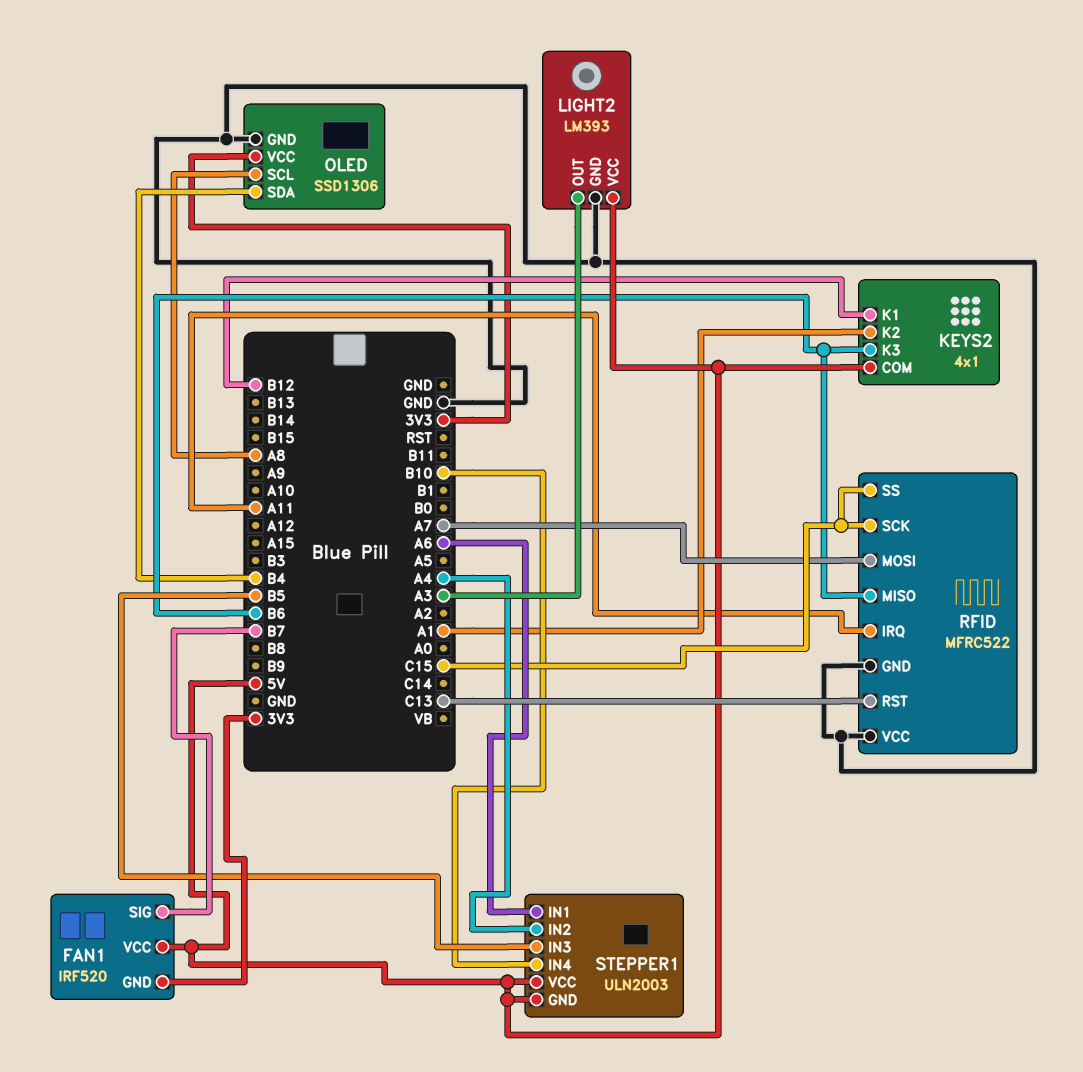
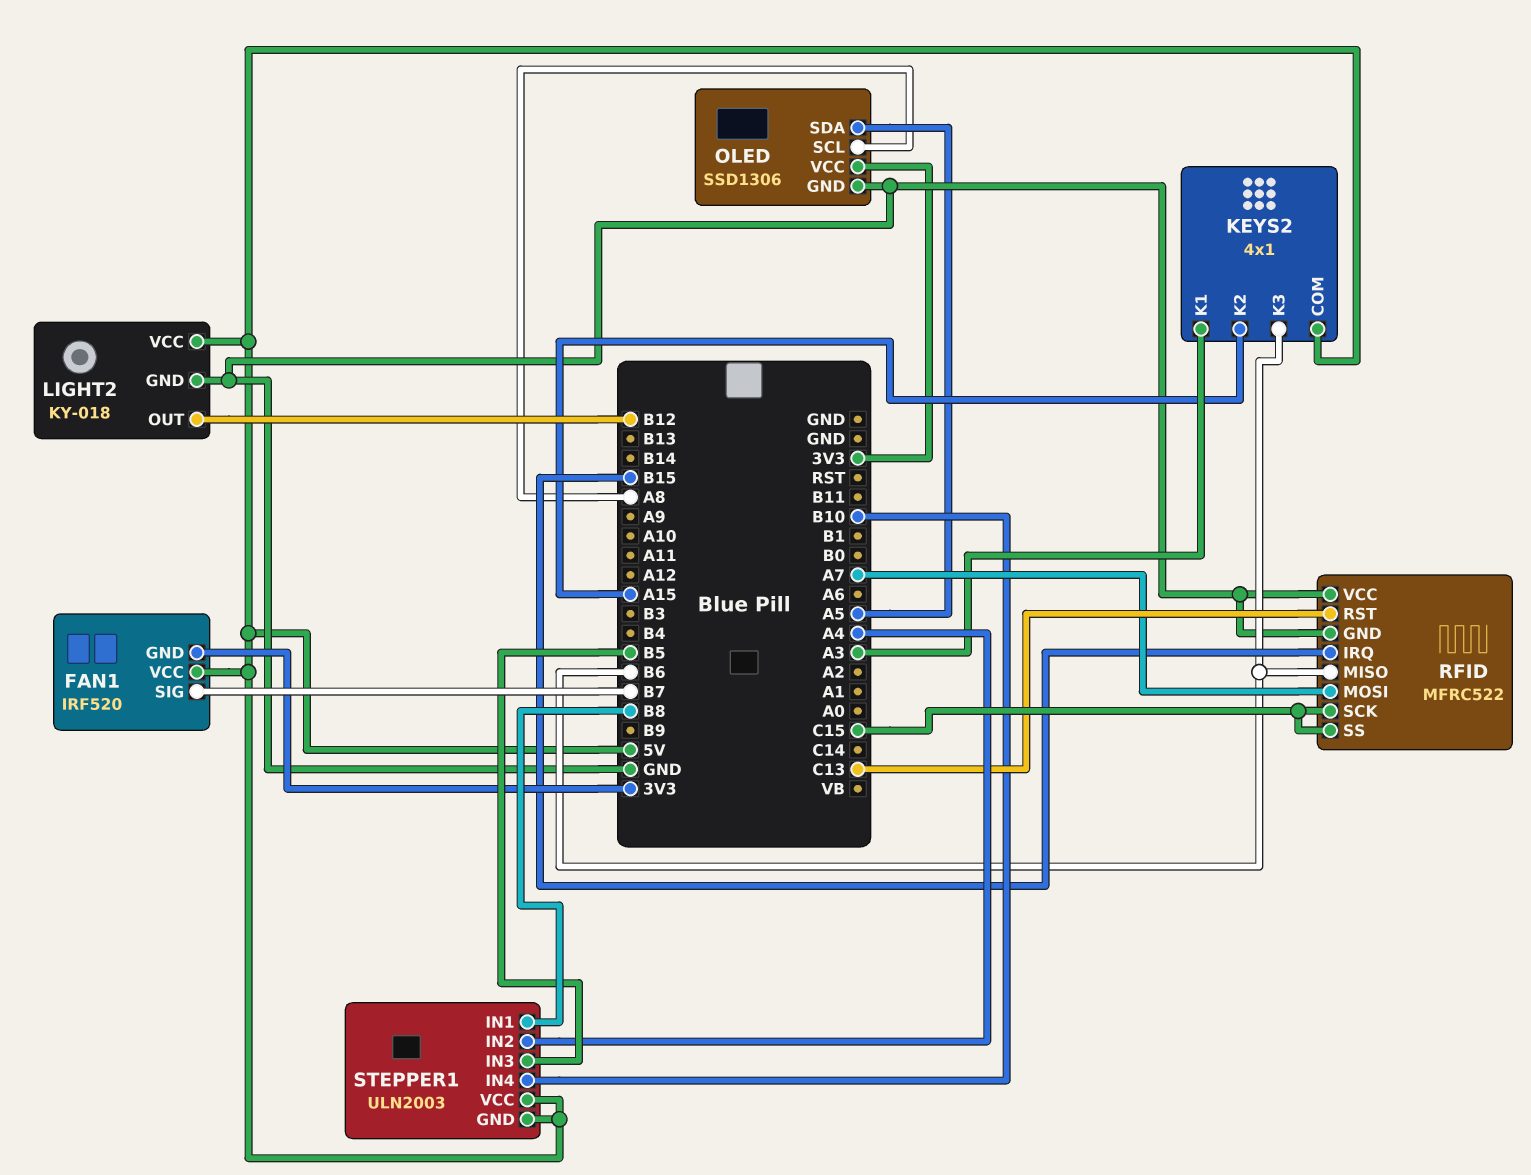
KEYS2 pin K1: B12 -> A3
KEYS2 pin K2: A1 -> A15
LIGHT2: LM393 -> KY-018
LIGHT2 pin OUT: A3 -> B12
OLED pin SDA: B4 -> A5
RFID pin IRQ: A11 -> B15
STEPPER1 pin IN1: A6 -> B8

